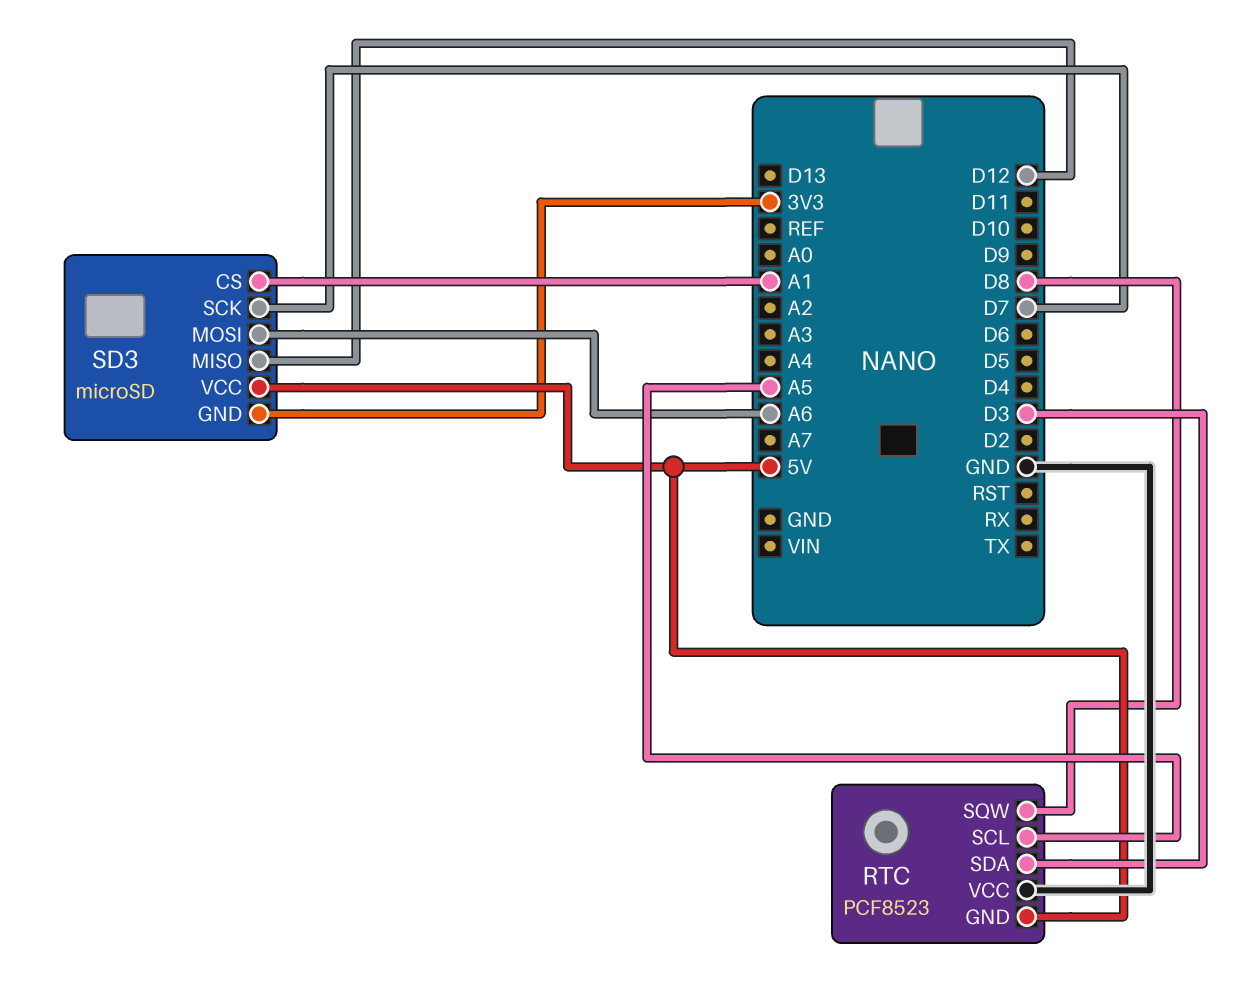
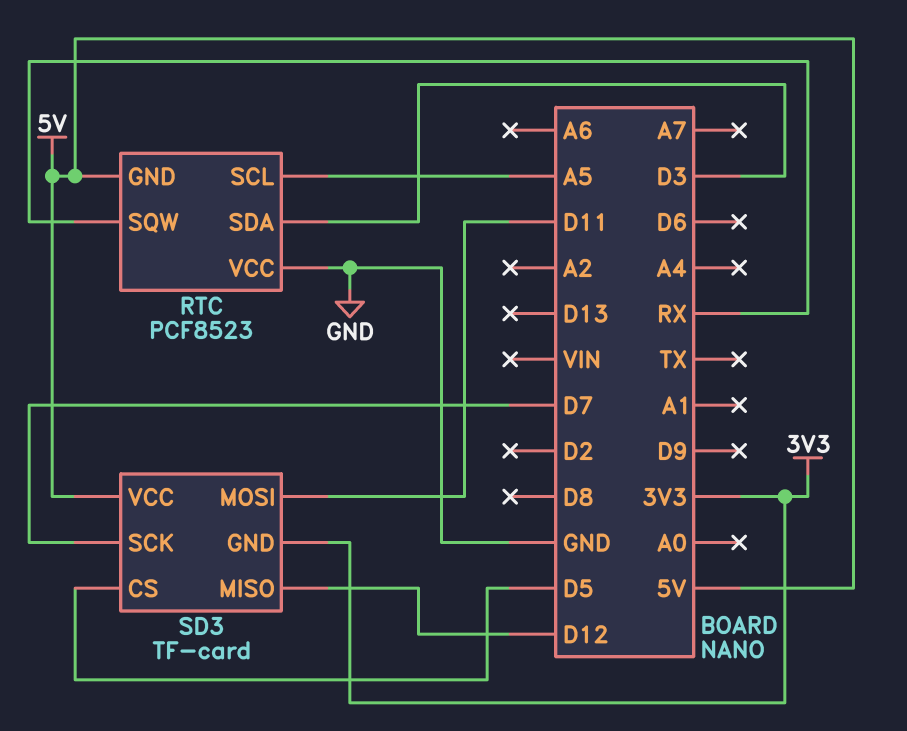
RTC pin SQW: D8 -> RX
SD3: microSD -> TF-card
SD3 pin CS: A1 -> D5
SD3 pin MOSI: A6 -> D11

